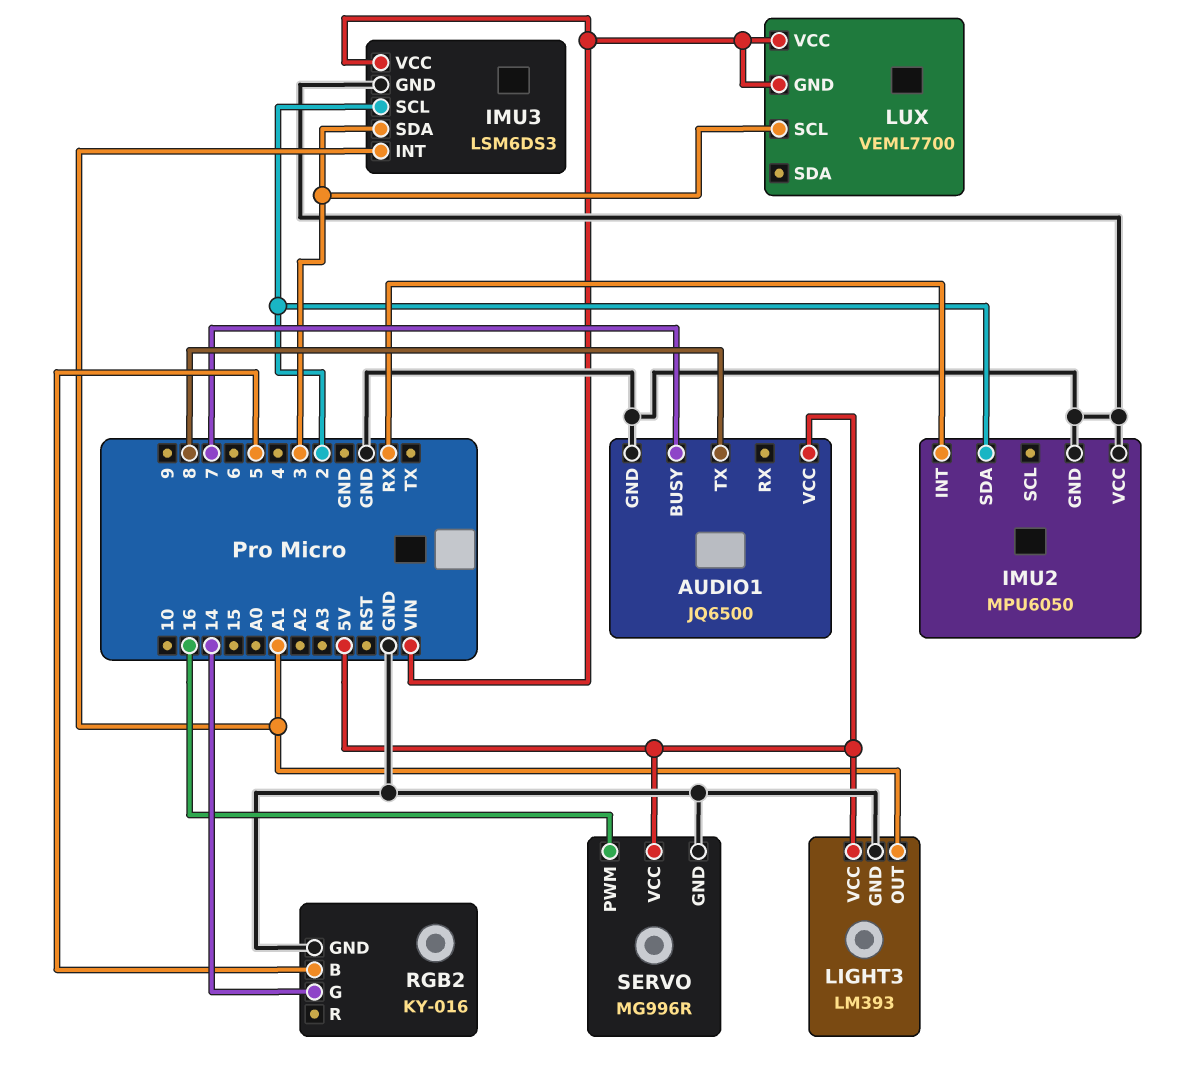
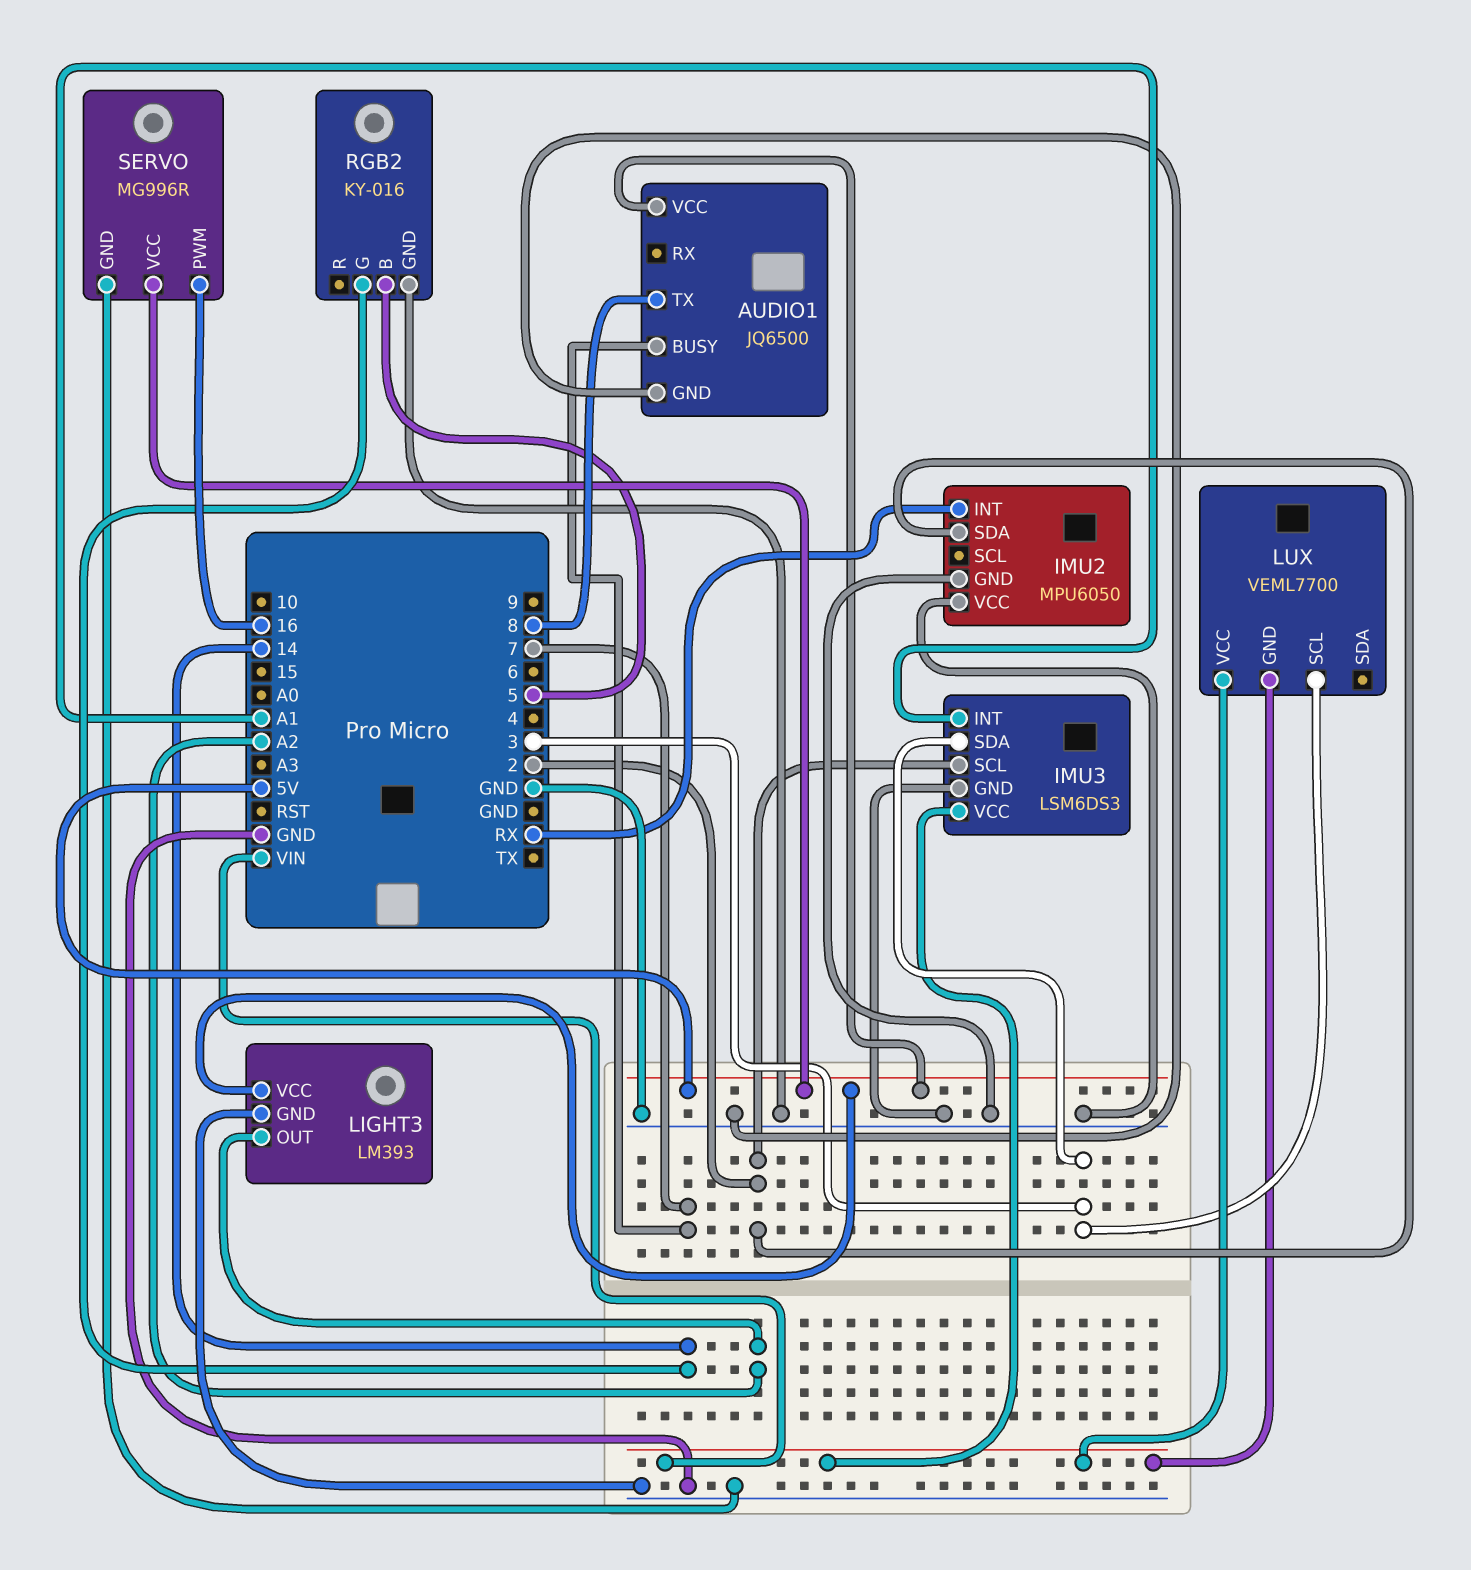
LIGHT3 pin OUT: A1 -> A2

